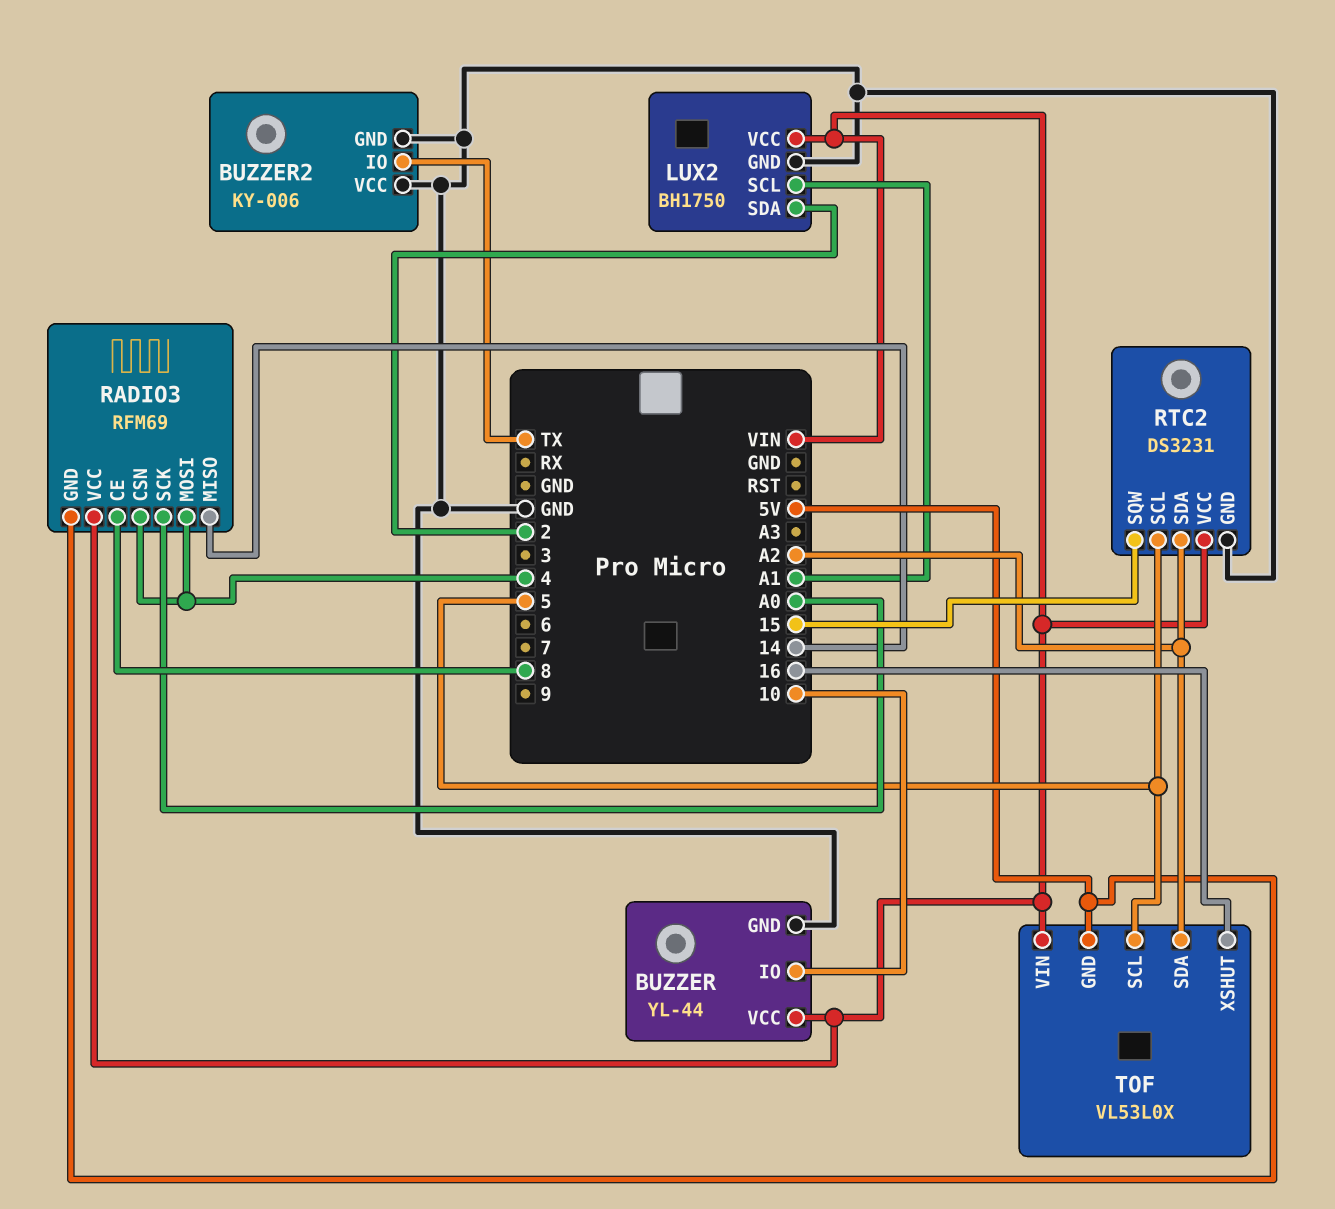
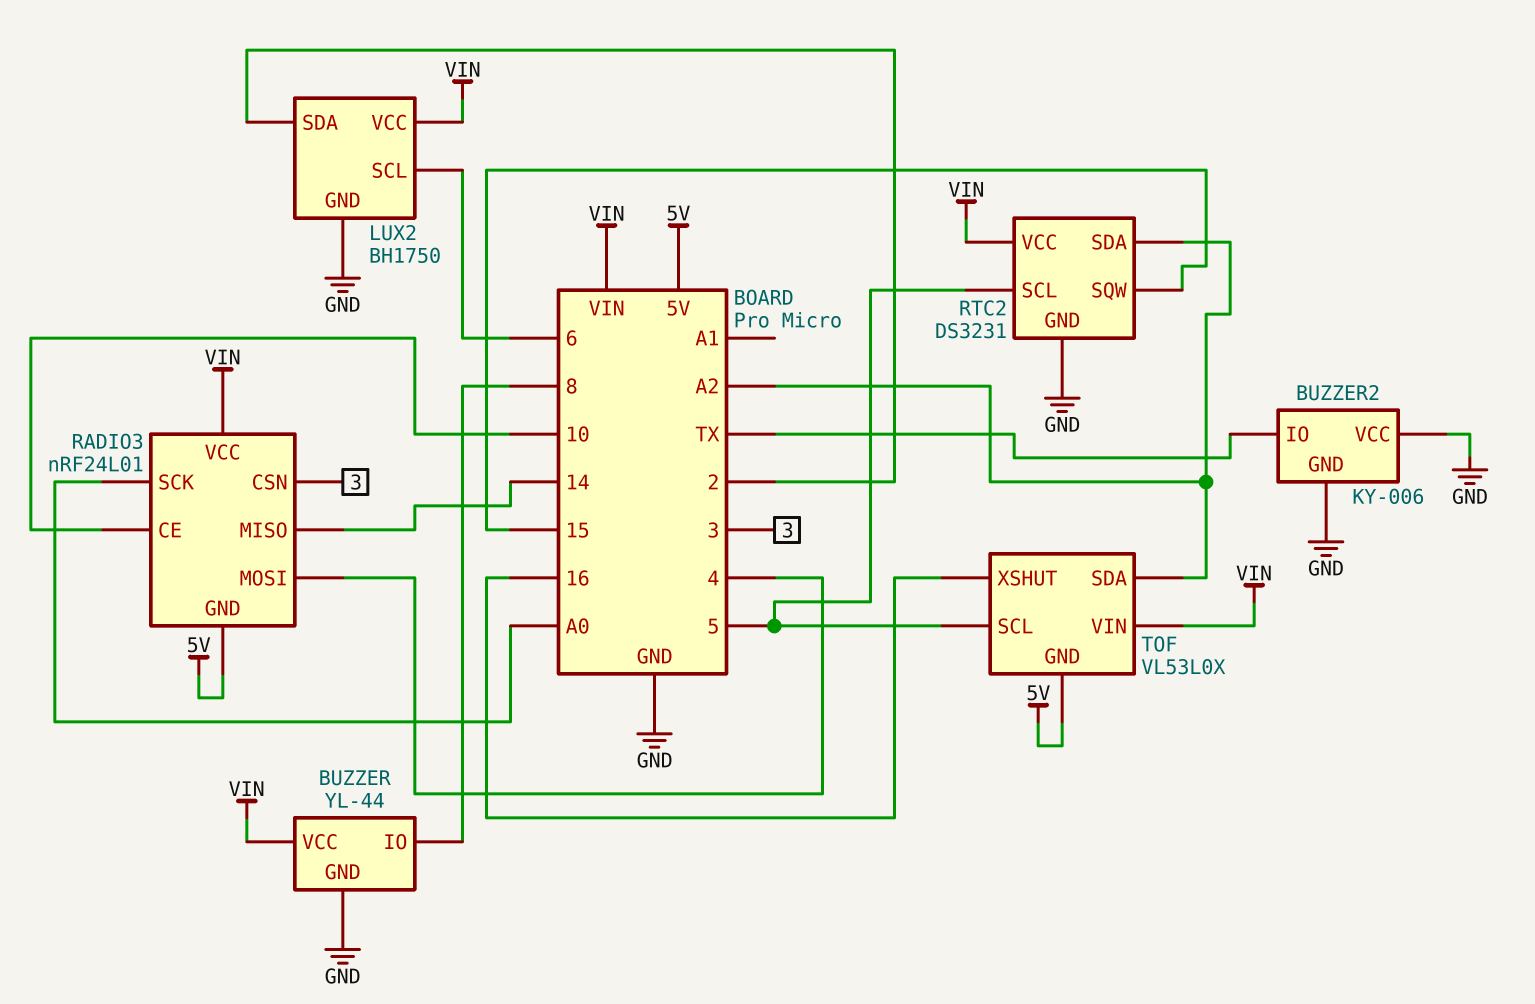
BUZZER pin IO: 10 -> 8
LUX2 pin SCL: A1 -> 6
RADIO3: RFM69 -> nRF24L01
RADIO3 pin CE: 8 -> 10
RADIO3 pin CSN: 4 -> 3

